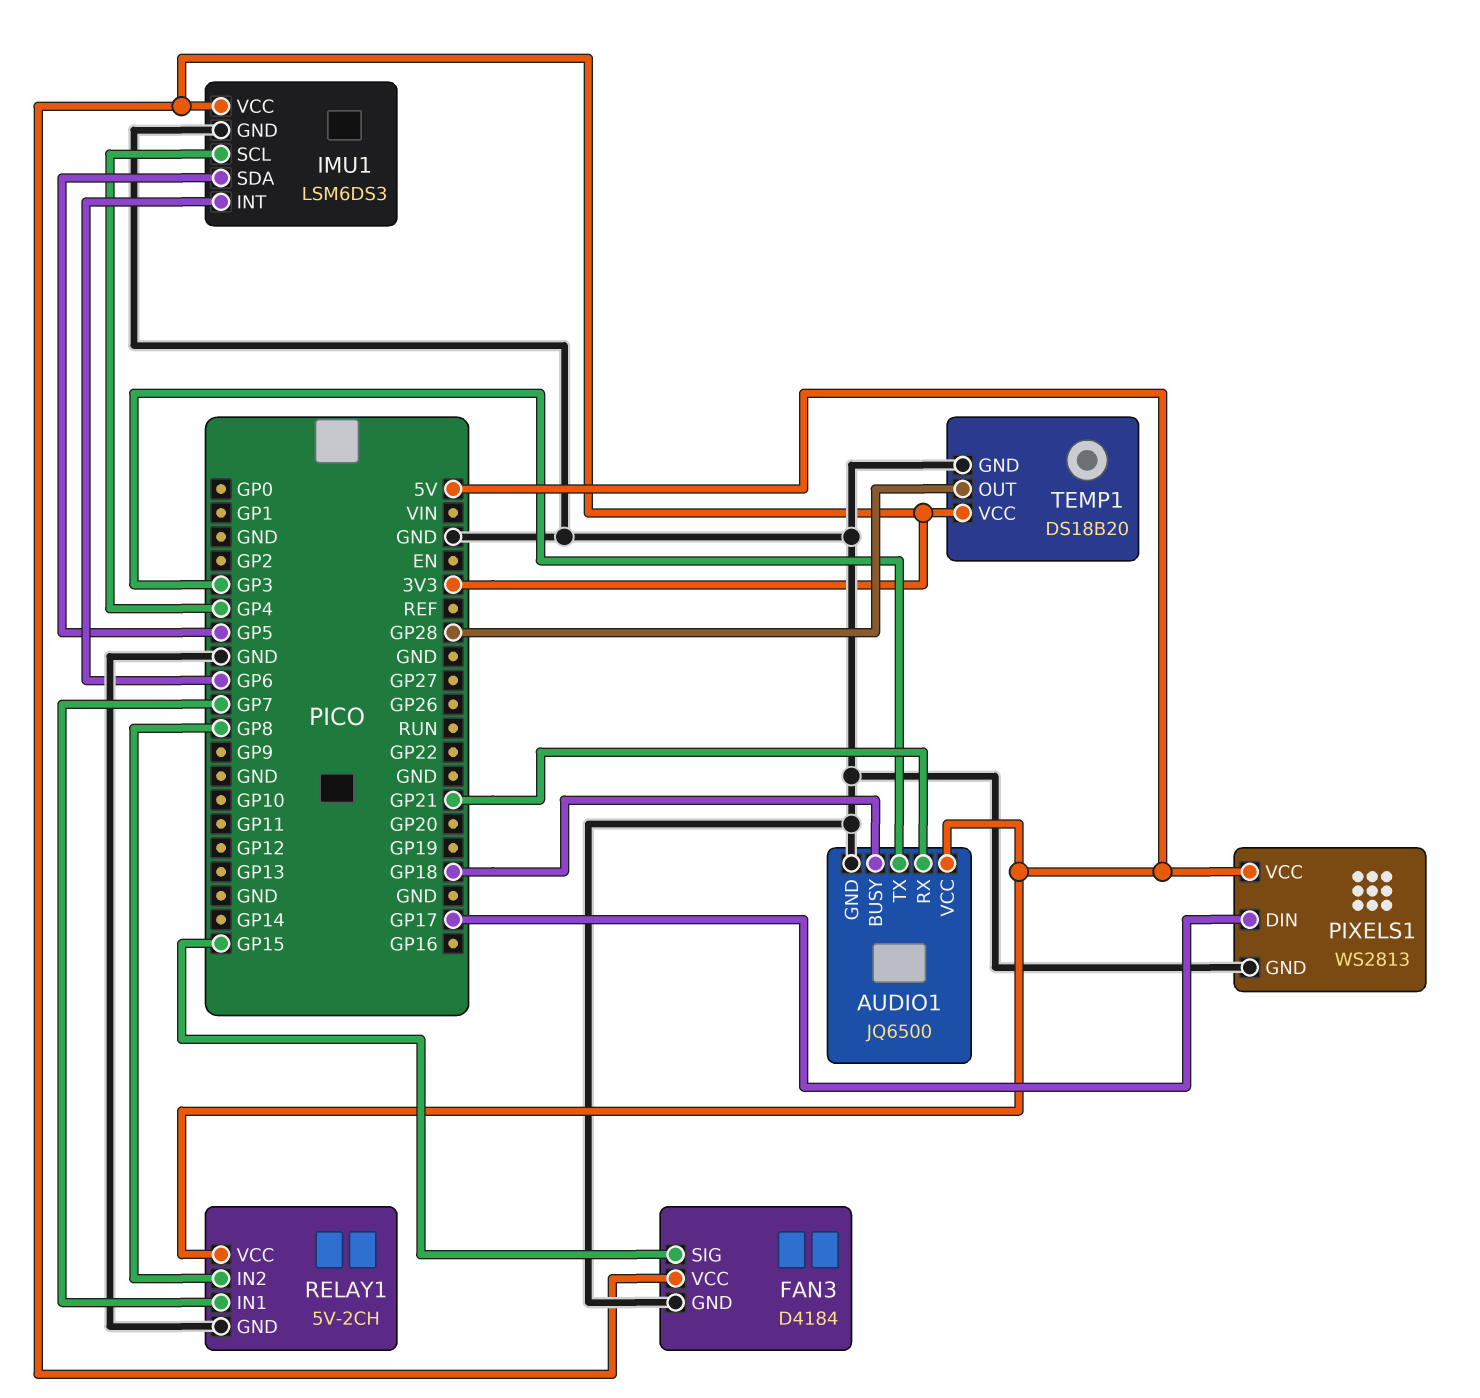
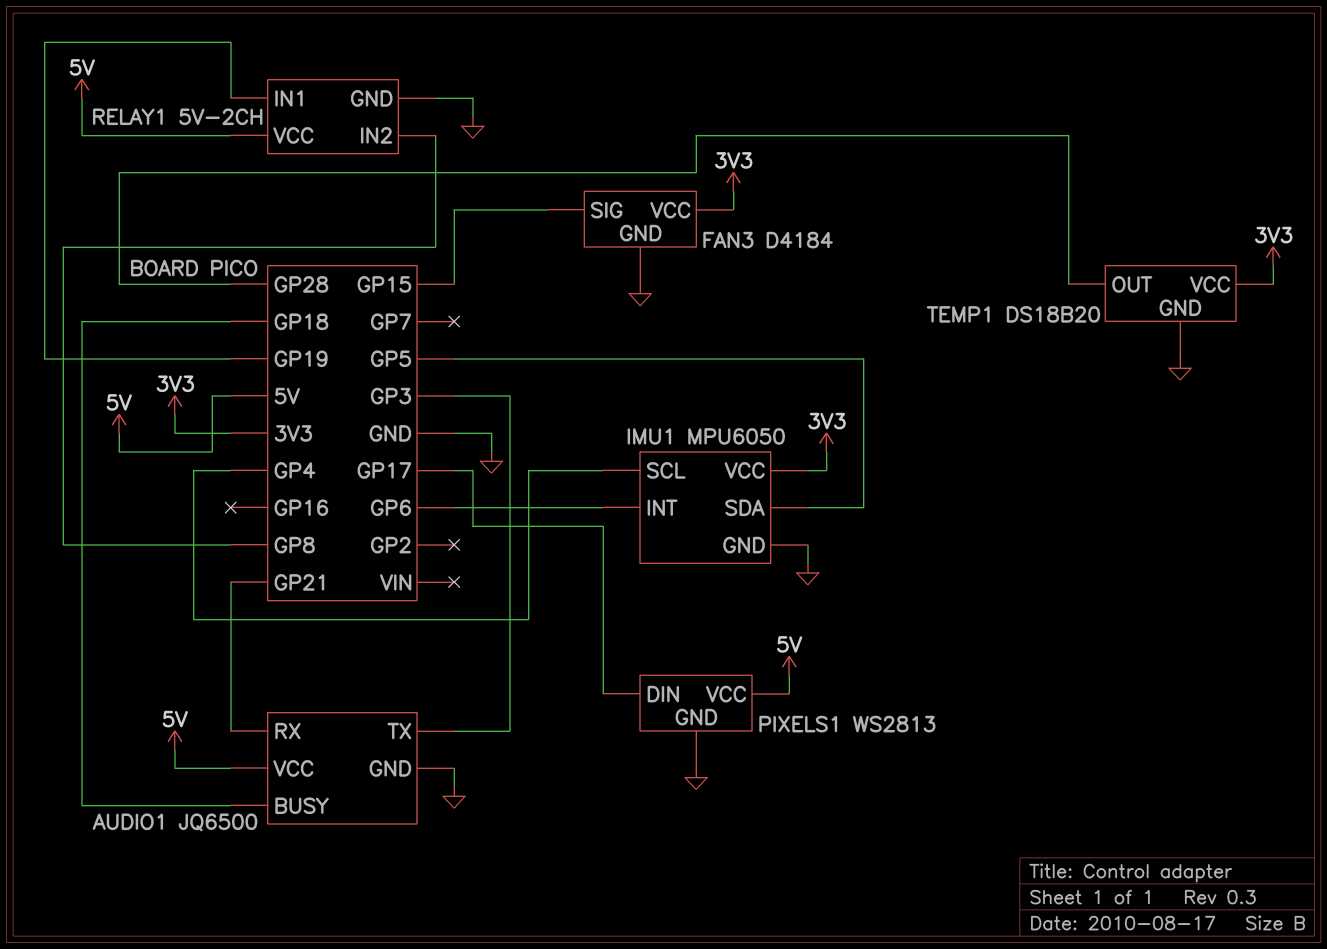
IMU1: LSM6DS3 -> MPU6050
RELAY1 pin IN1: GP7 -> GP19

